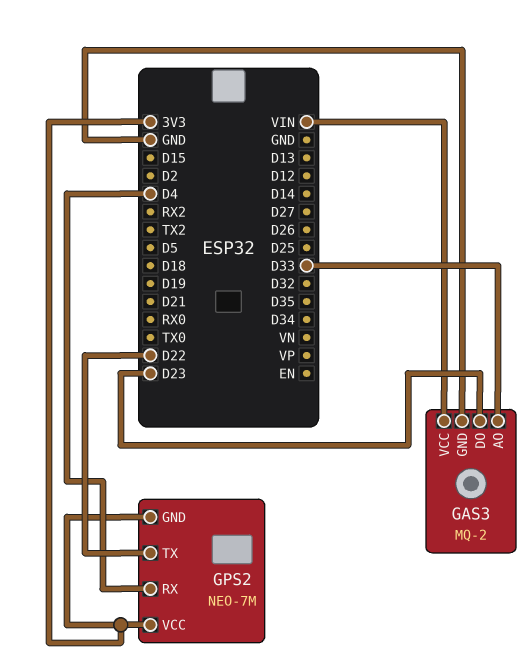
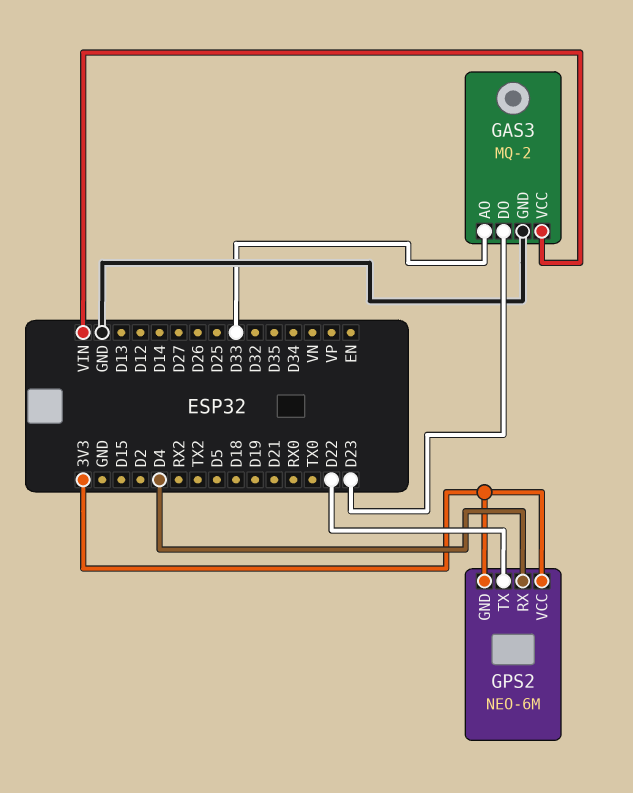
GPS2: NEO-7M -> NEO-6M

